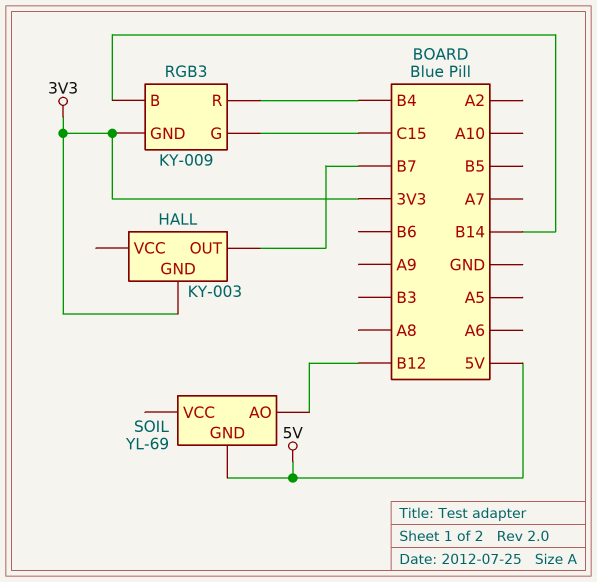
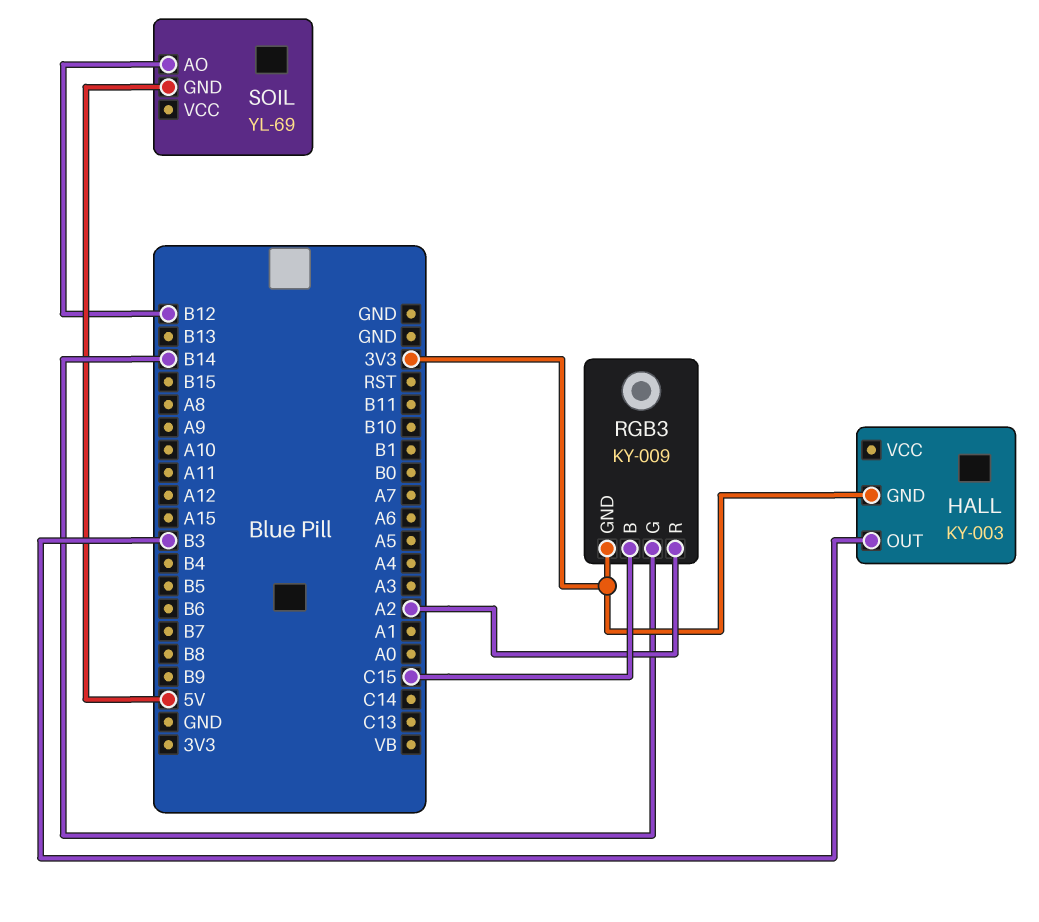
HALL pin OUT: B7 -> B3
RGB3 pin B: B14 -> C15
RGB3 pin G: C15 -> B14
RGB3 pin R: B4 -> A2

